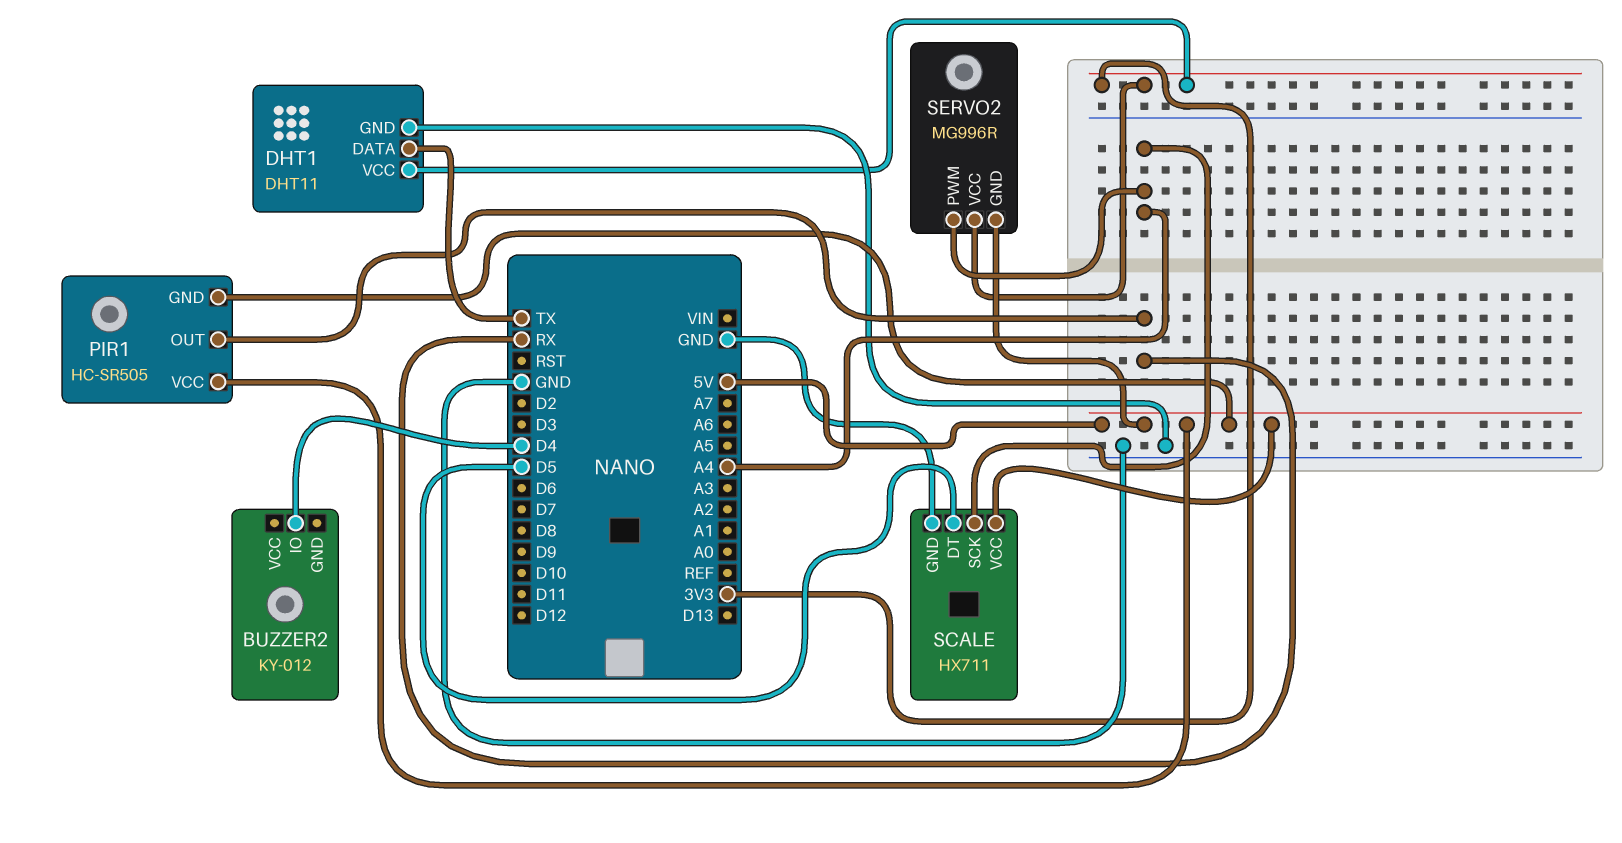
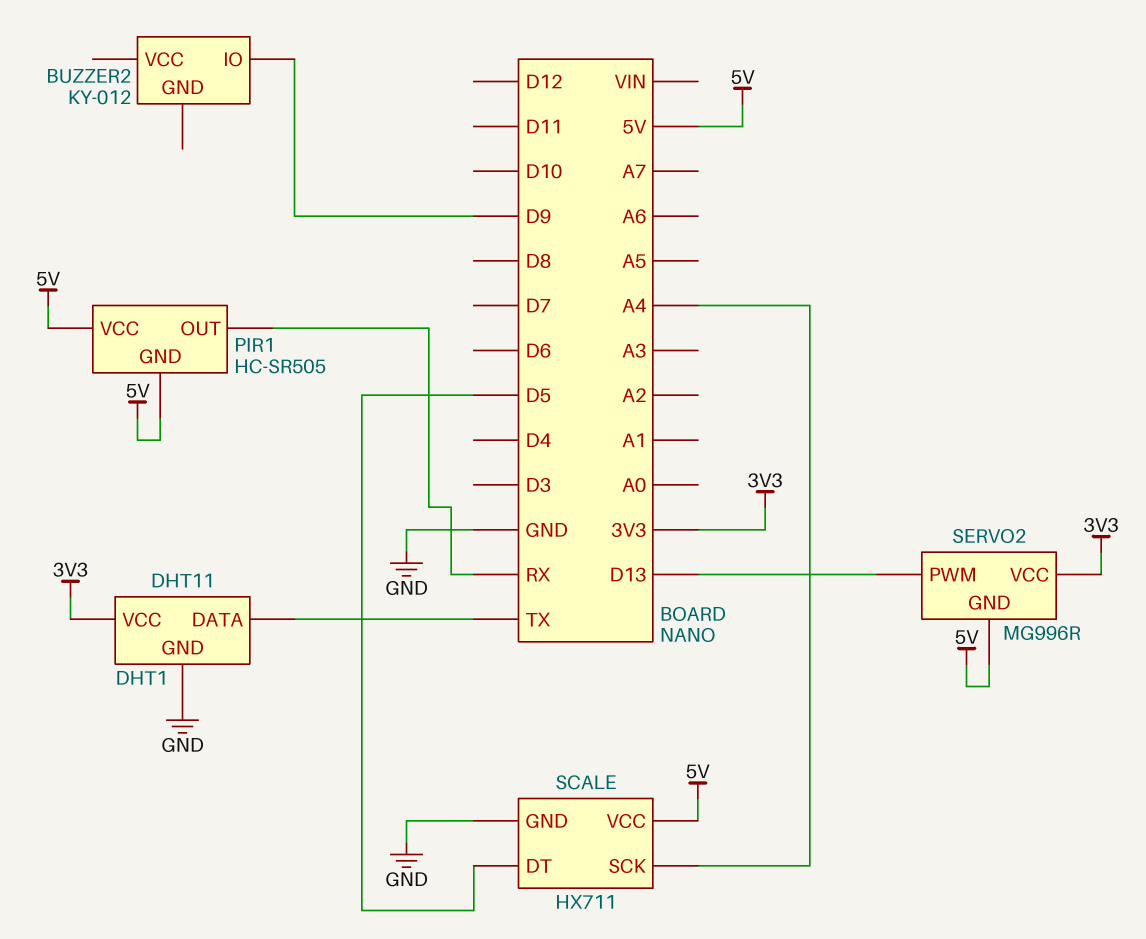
BUZZER2 pin IO: D4 -> D9
SERVO2 pin PWM: A4 -> D13

